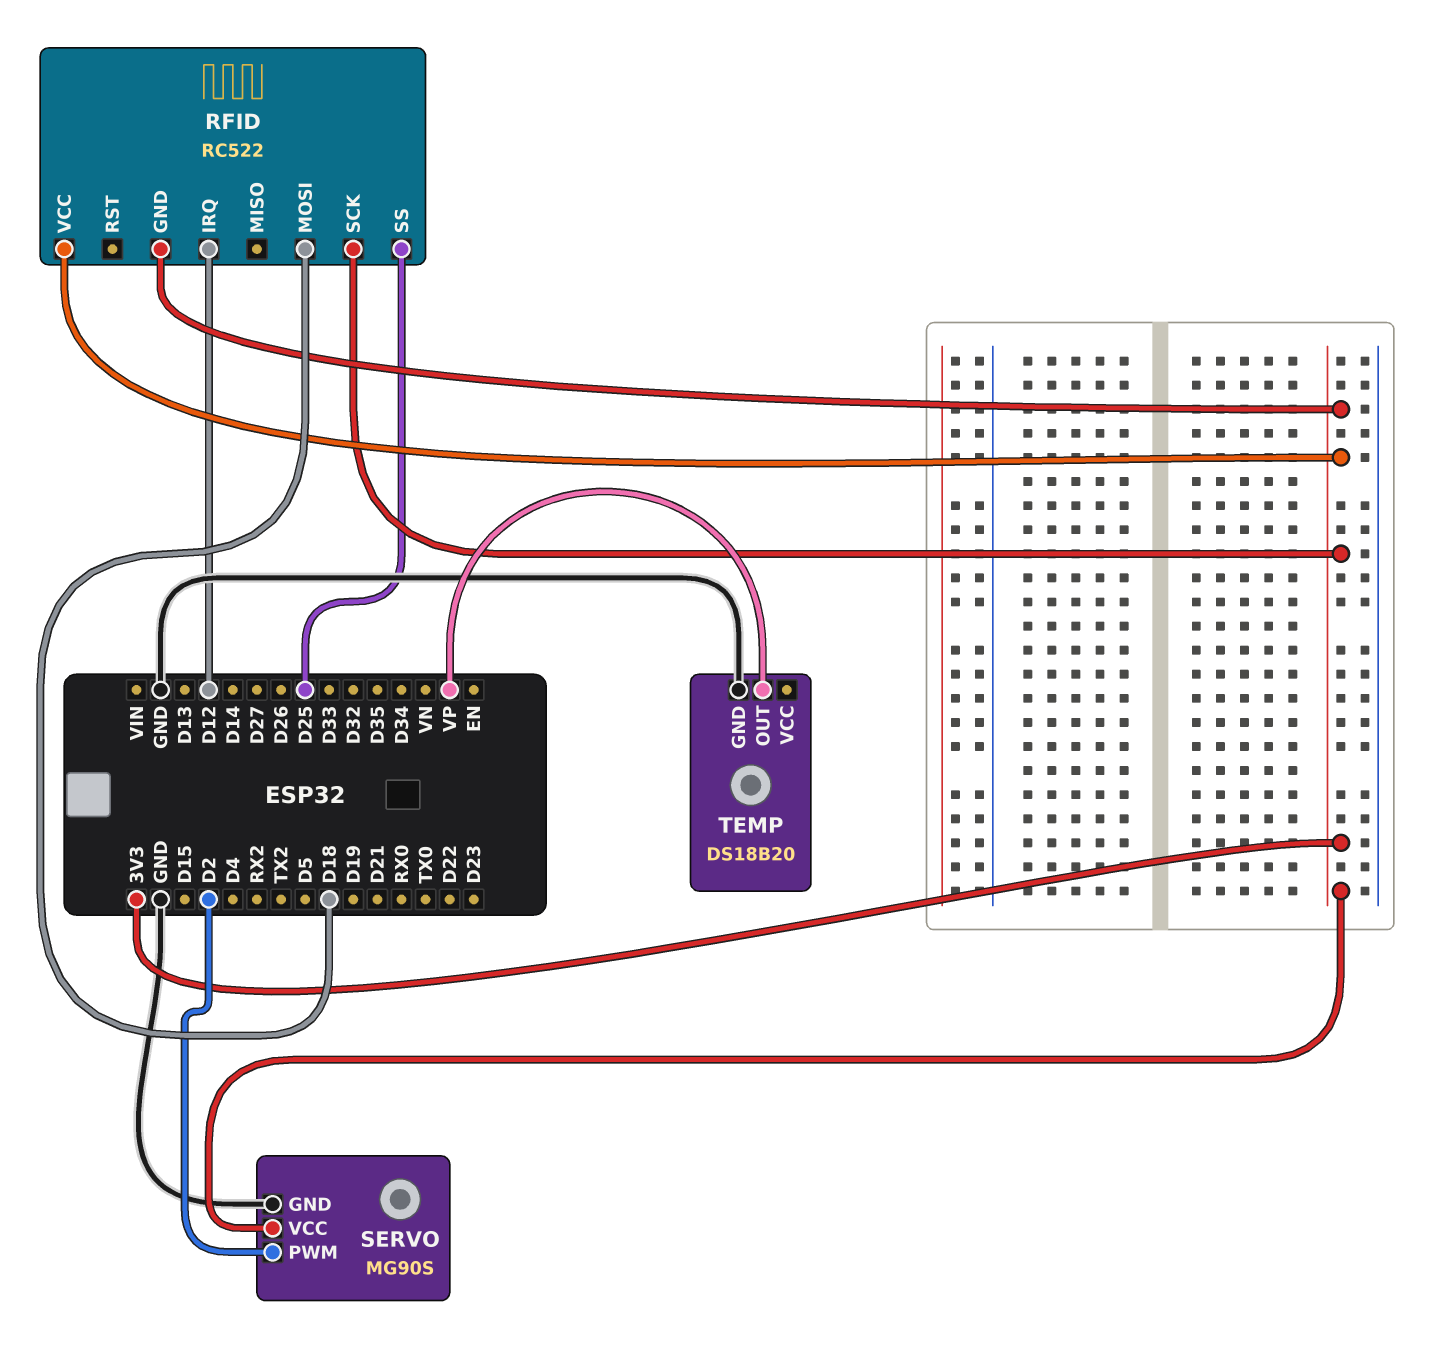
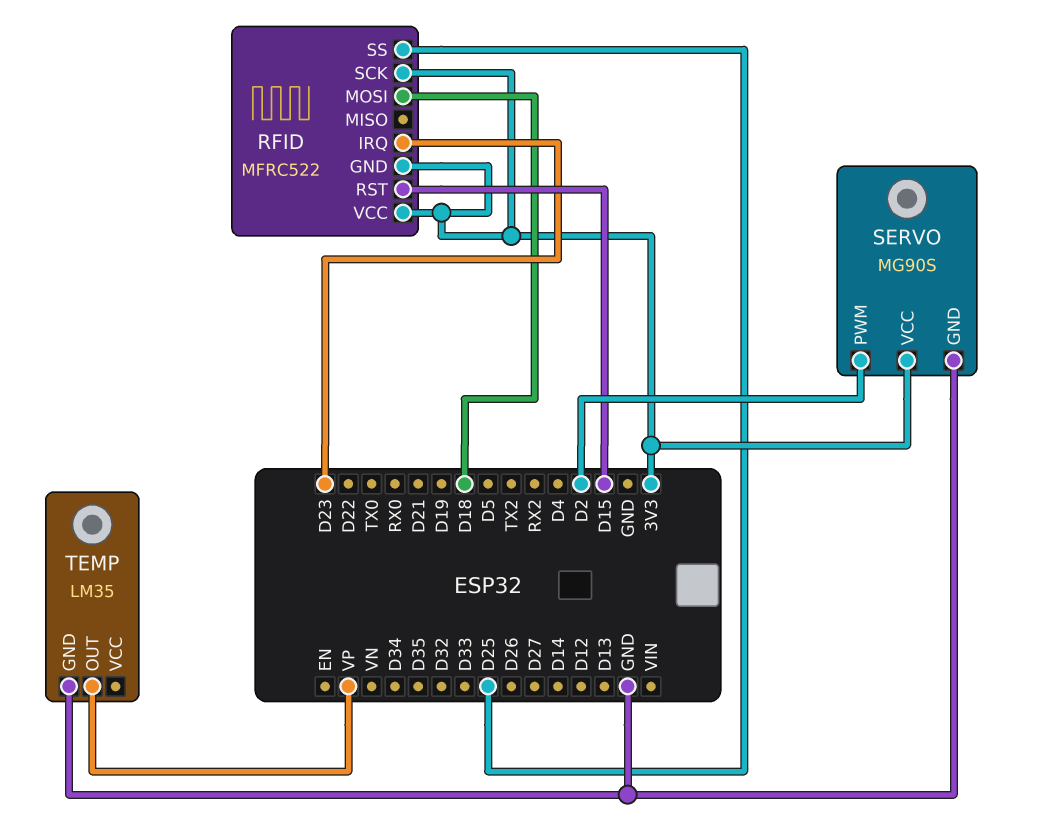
RFID: RC522 -> MFRC522
RFID pin IRQ: D12 -> D23
RFID pin RST: none -> D15
TEMP: DS18B20 -> LM35

